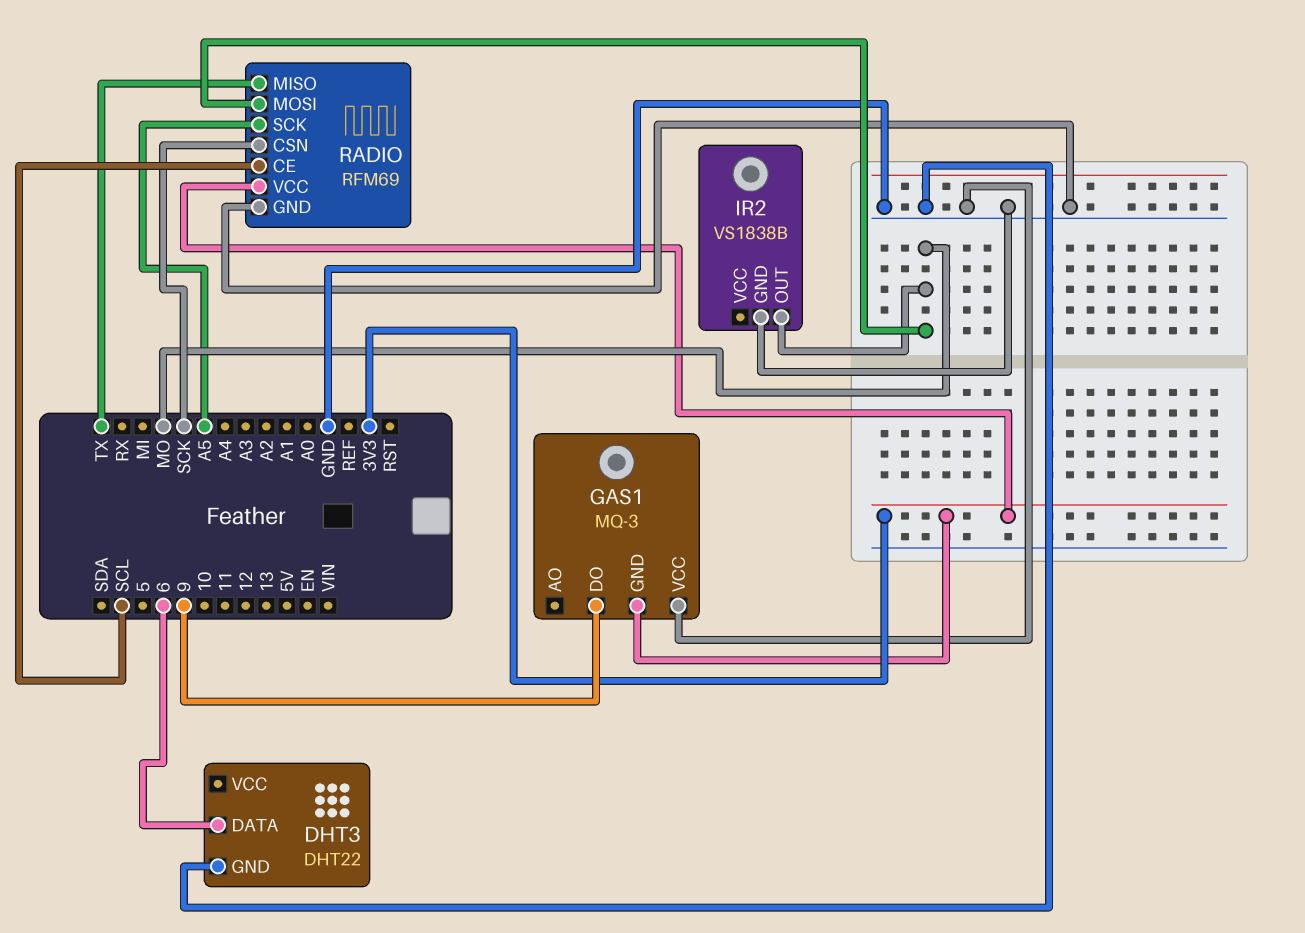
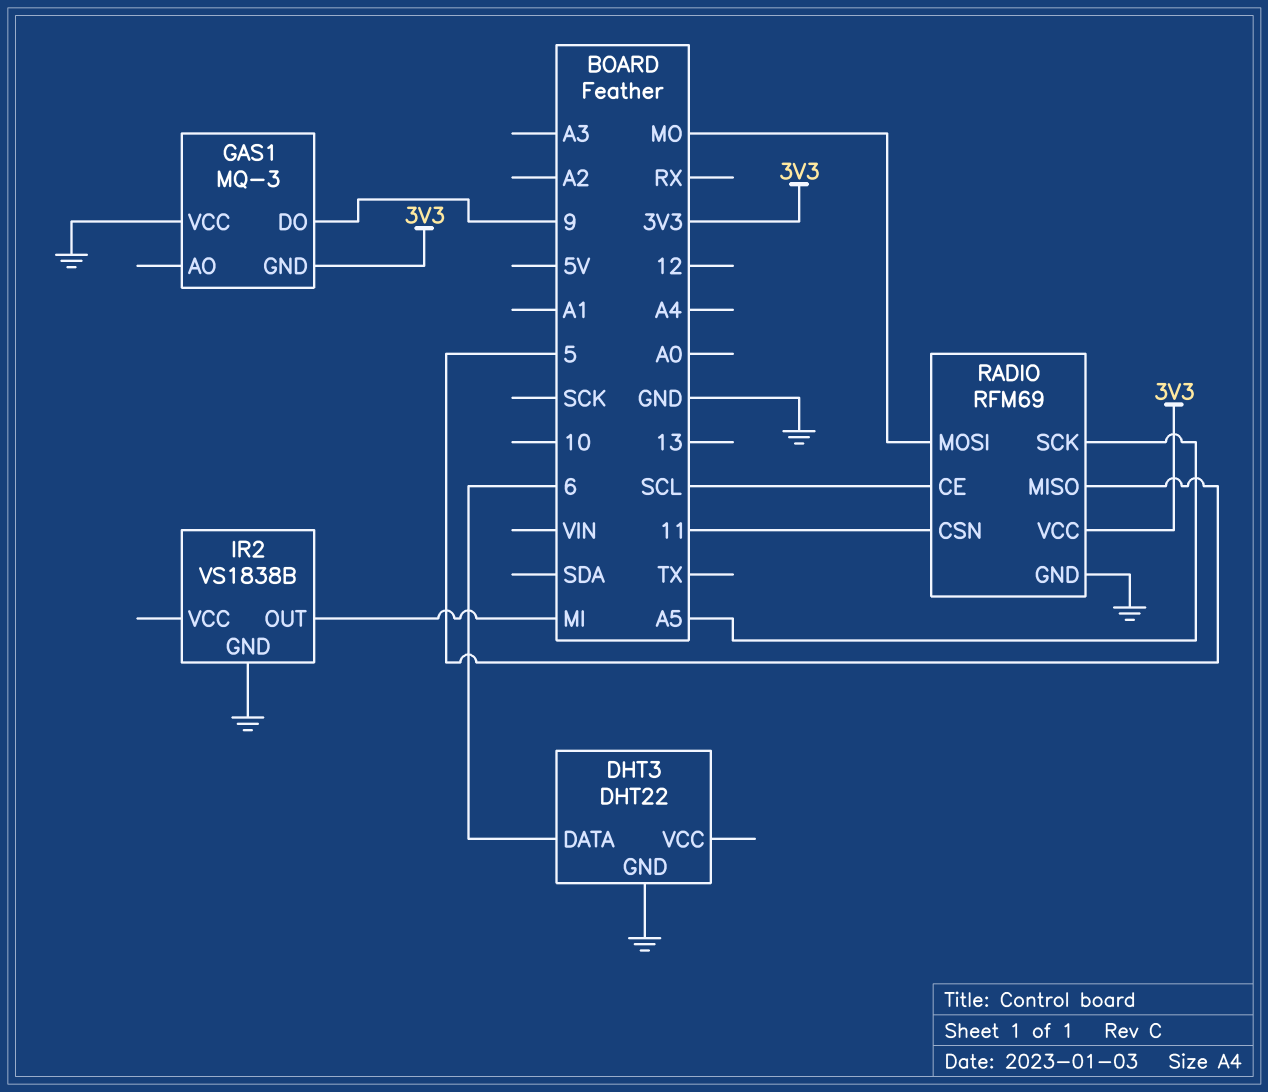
IR2 pin OUT: MO -> MI
RADIO pin CSN: SCK -> 11
RADIO pin MISO: TX -> 5

